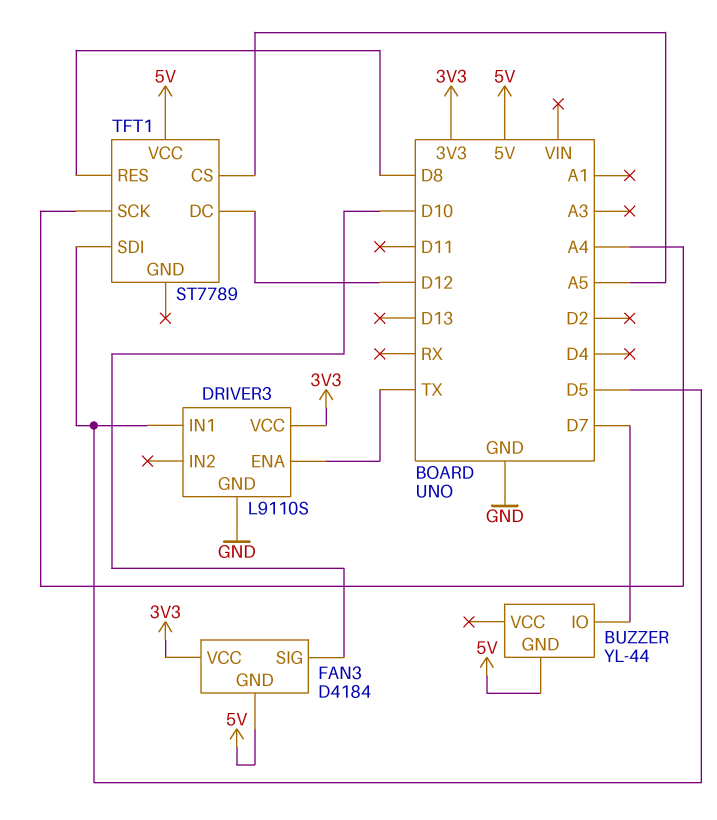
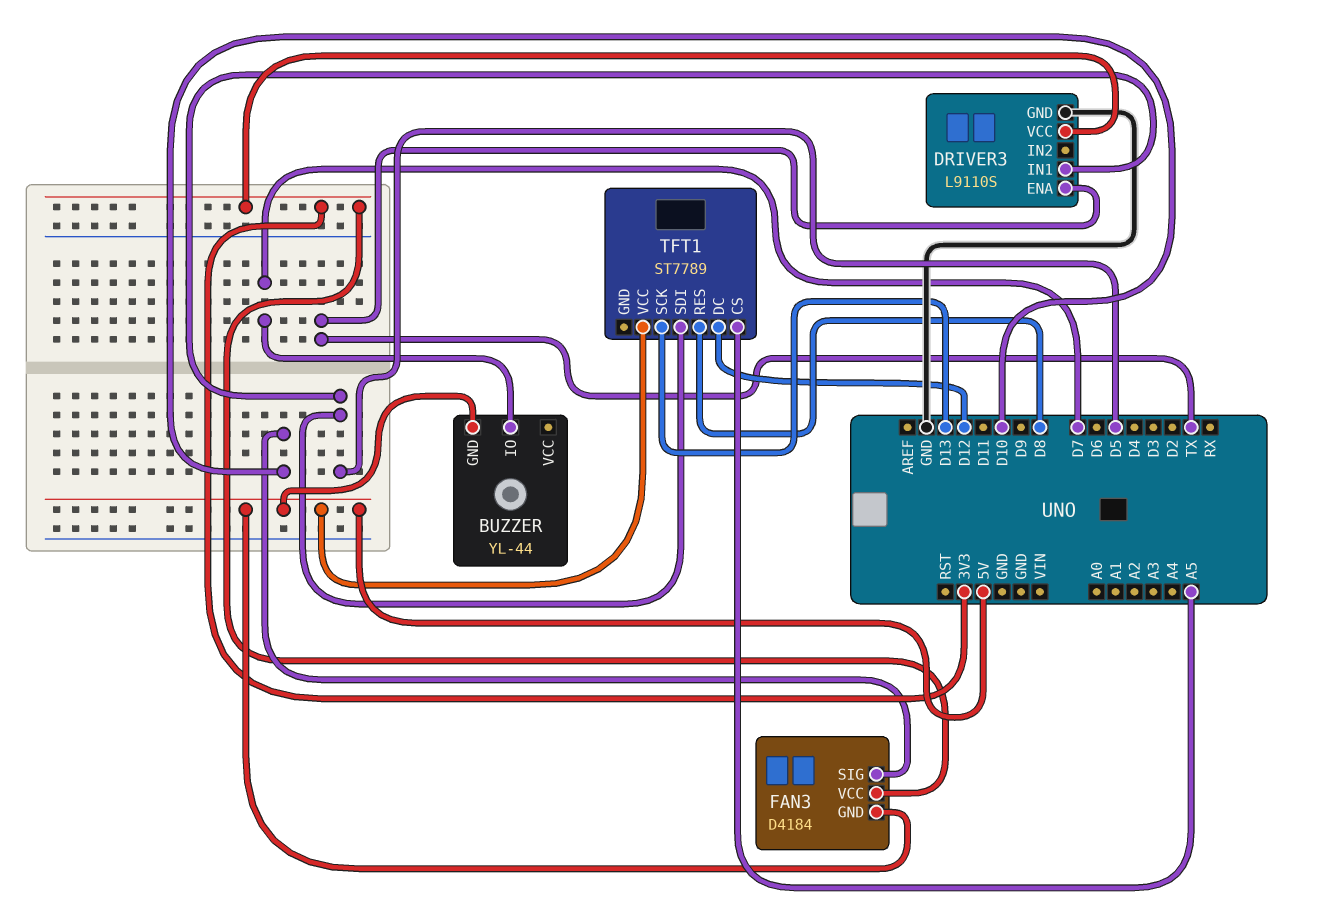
TFT1 pin SCK: A4 -> D13

